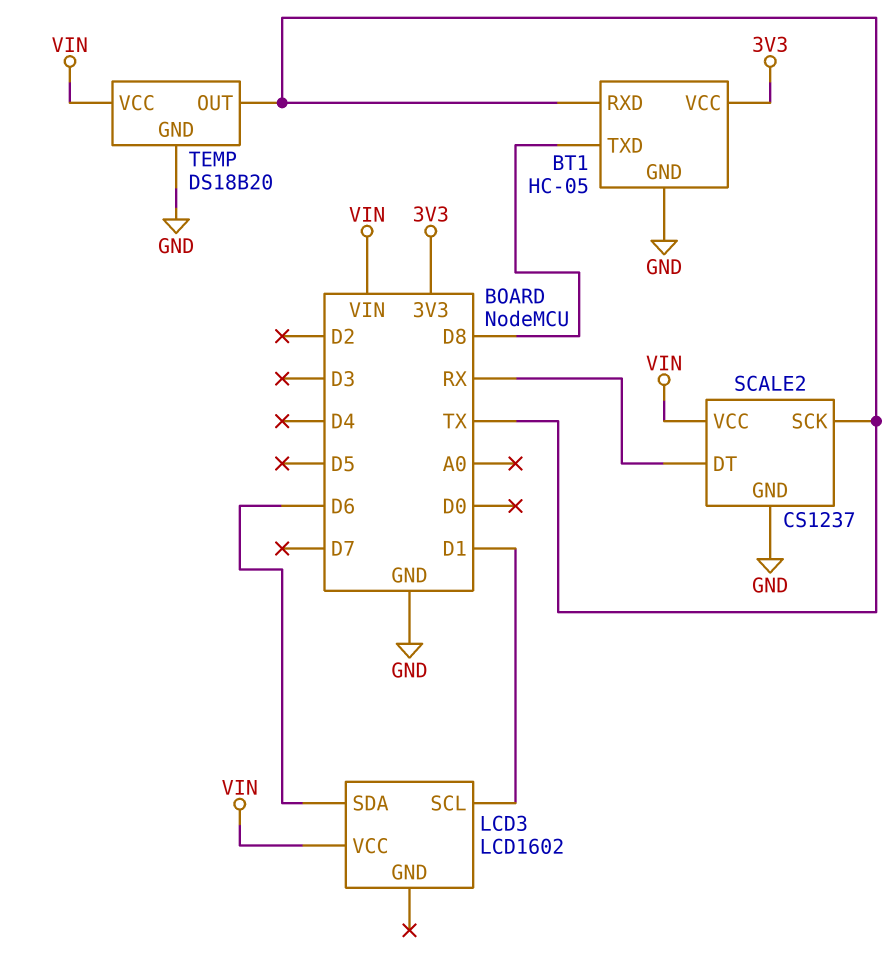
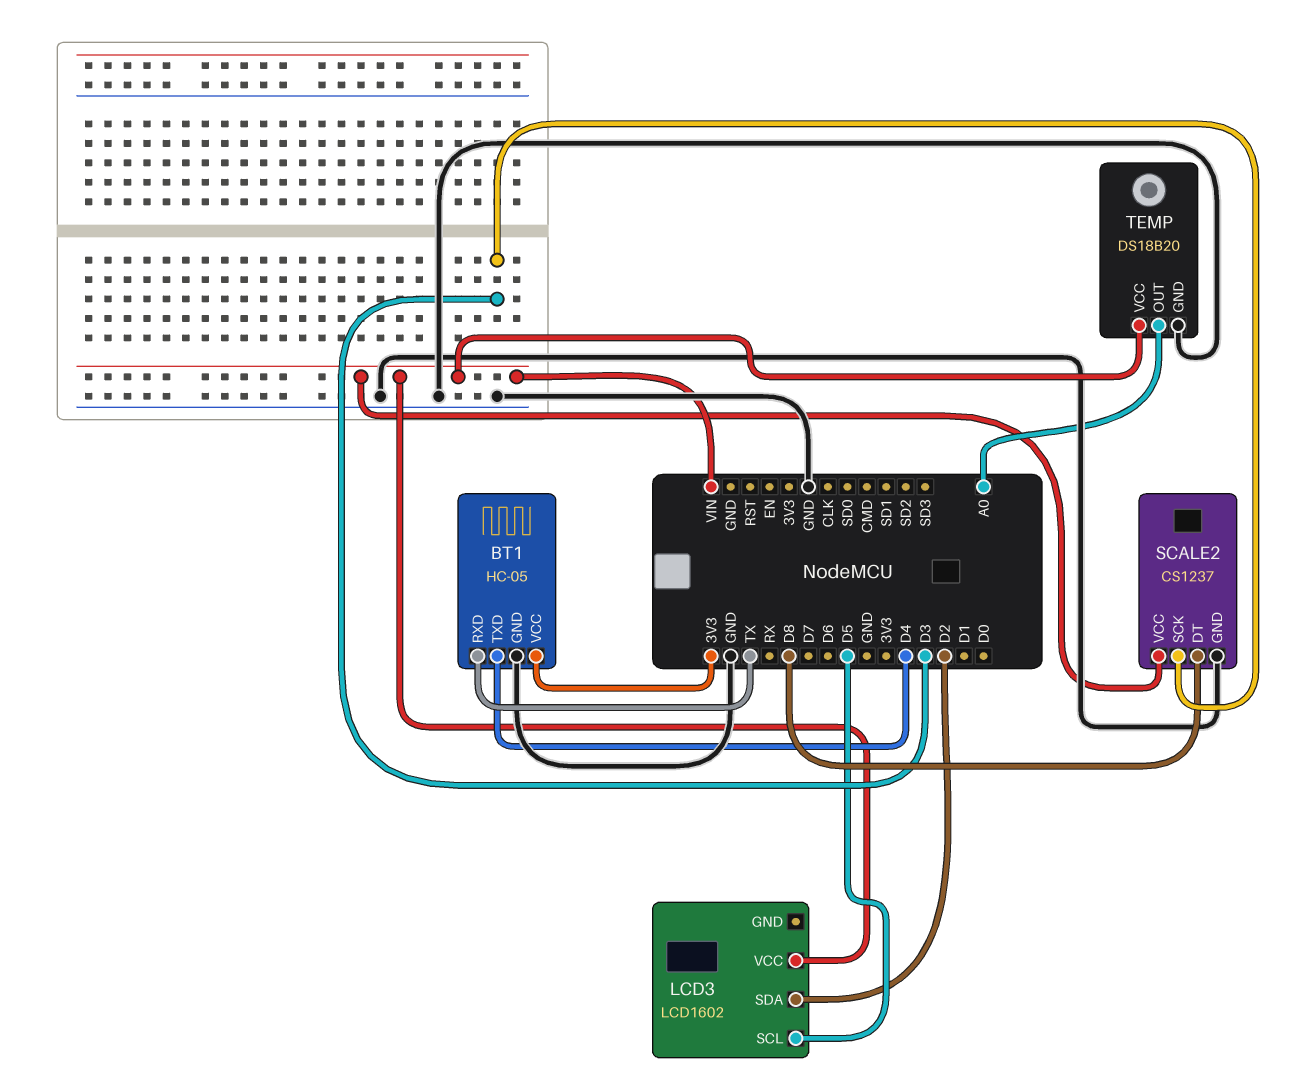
BT1 pin TXD: D8 -> D4
LCD3 pin SCL: D1 -> D5
LCD3 pin SDA: D6 -> D2
SCALE2 pin DT: RX -> D8
SCALE2 pin SCK: TX -> D3
TEMP pin OUT: TX -> A0

